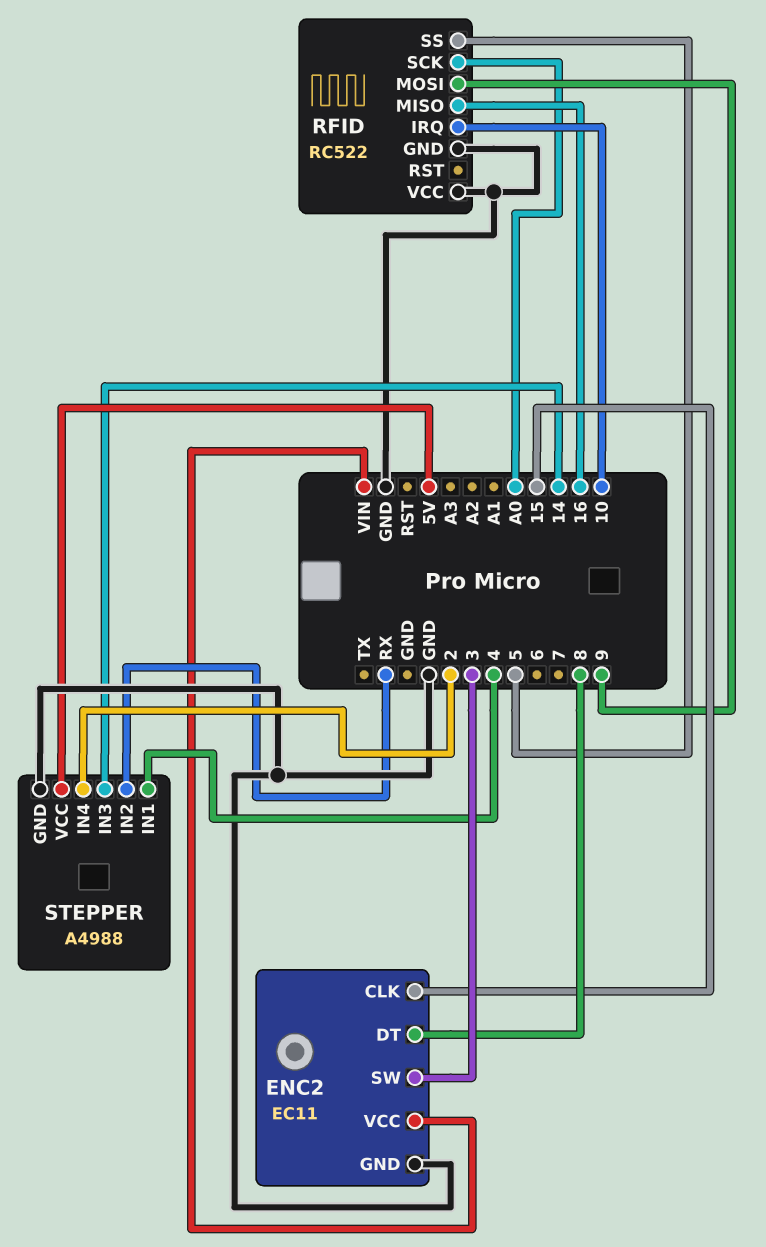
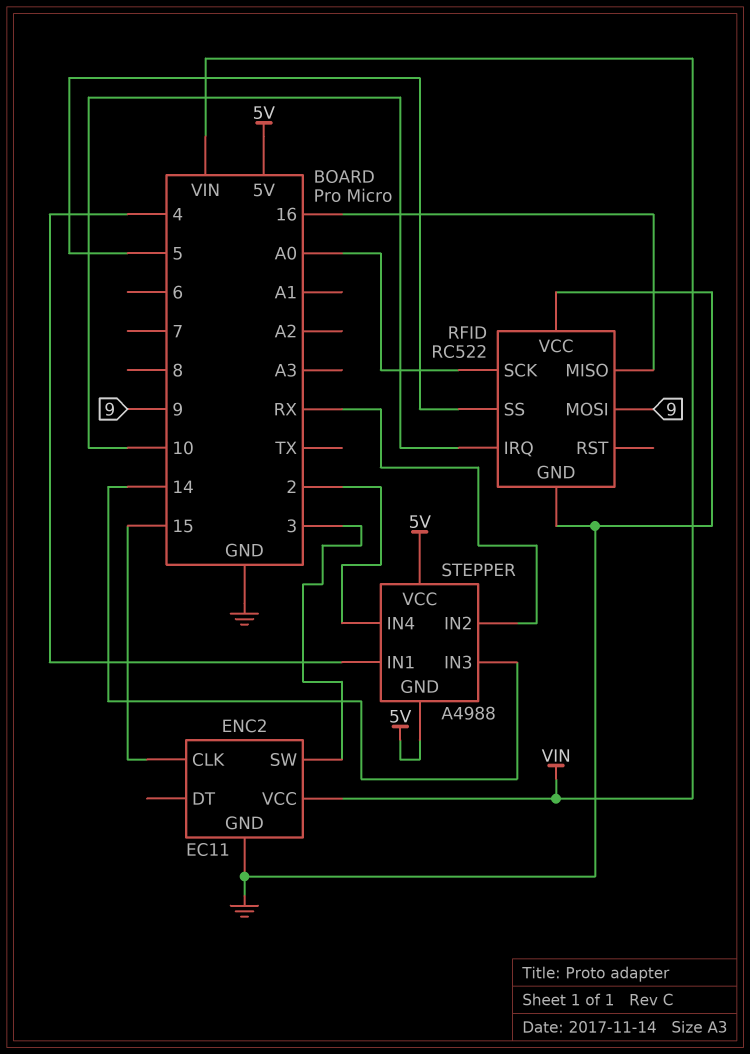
ENC2 pin DT: 8 -> none
STEPPER pin GND: GND -> 5V

